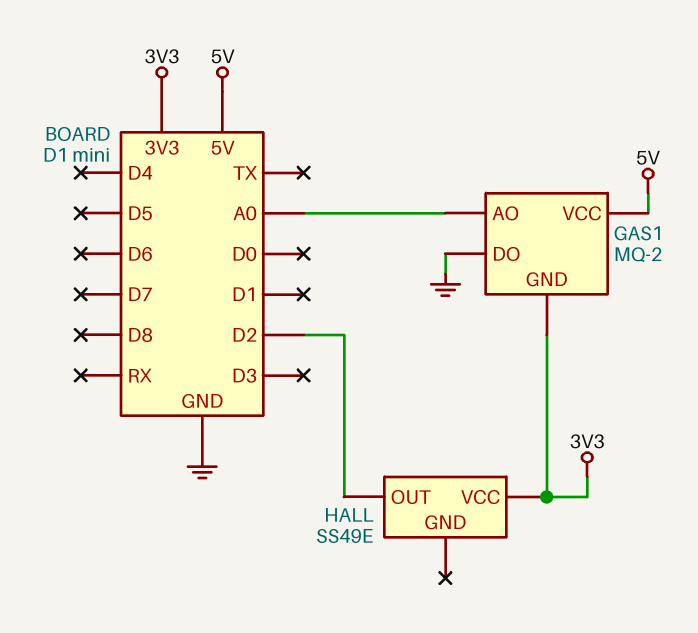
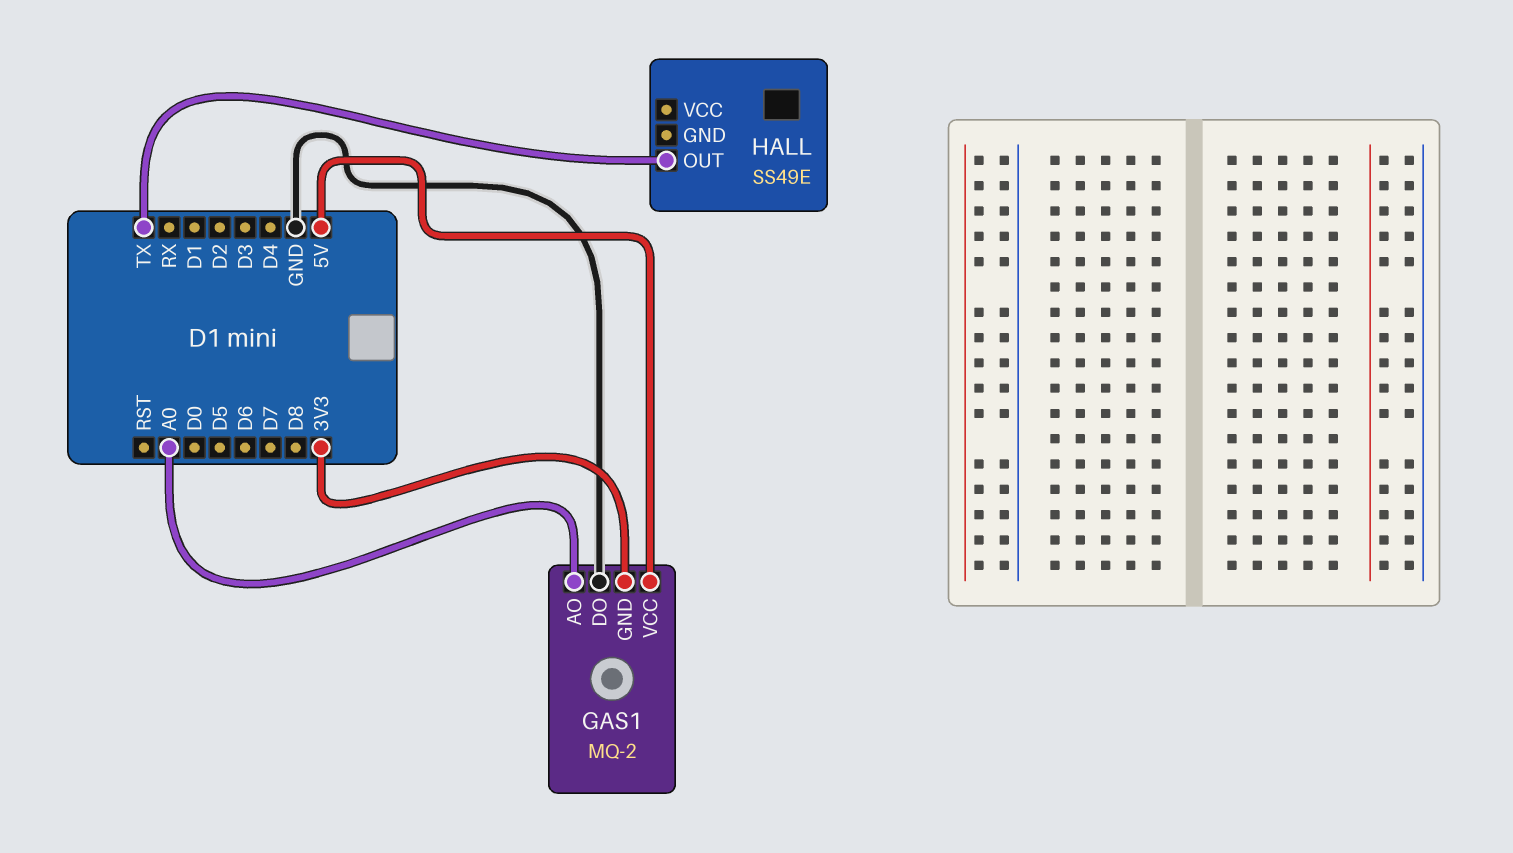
HALL pin OUT: D2 -> TX
HALL pin VCC: 3V3 -> none

